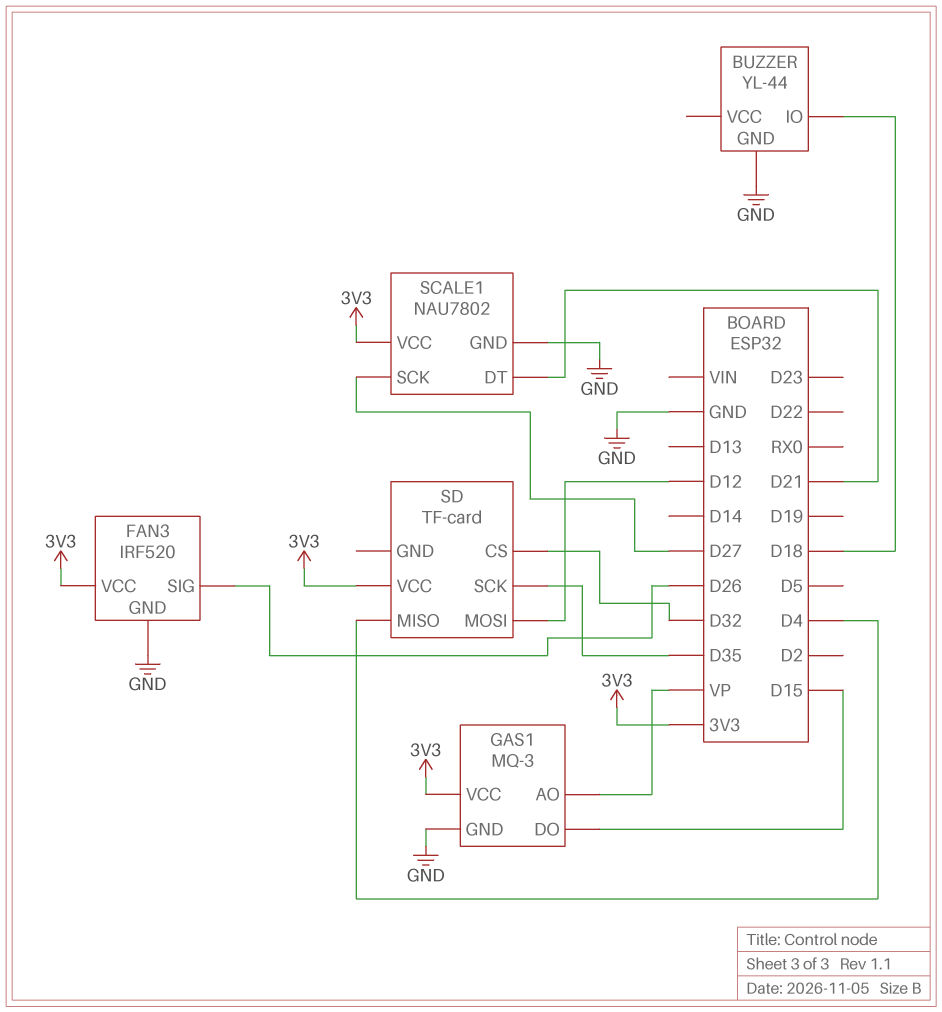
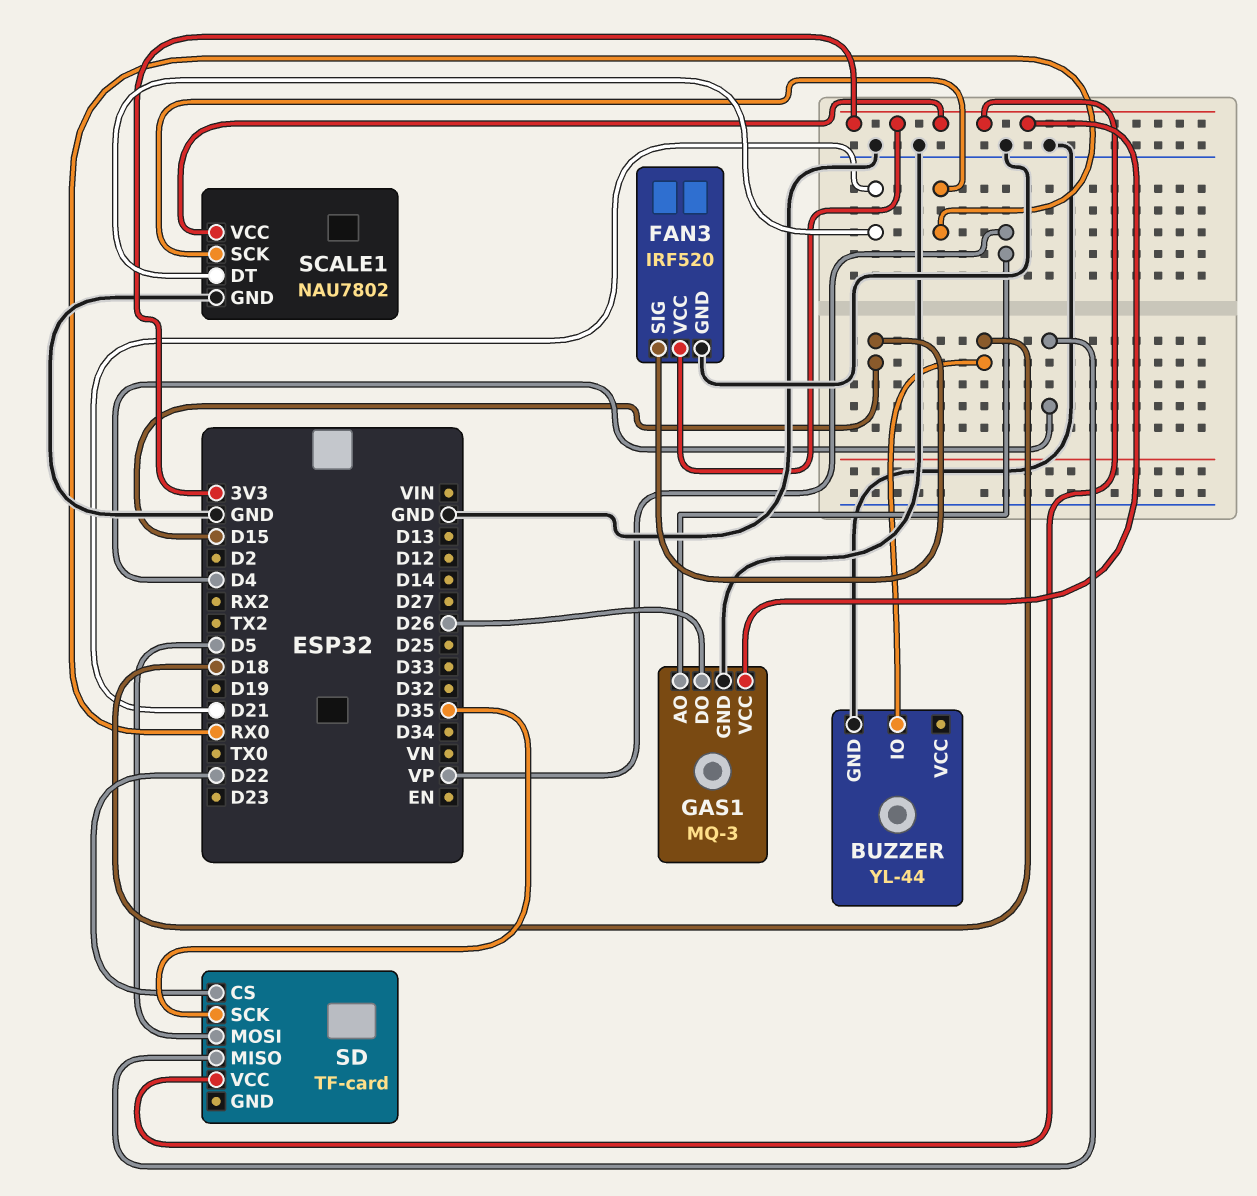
FAN3 pin SIG: D26 -> D15
GAS1 pin DO: D15 -> D26
SCALE1 pin SCK: D27 -> RX0
SD pin CS: D32 -> D22
SD pin MOSI: D12 -> D5

